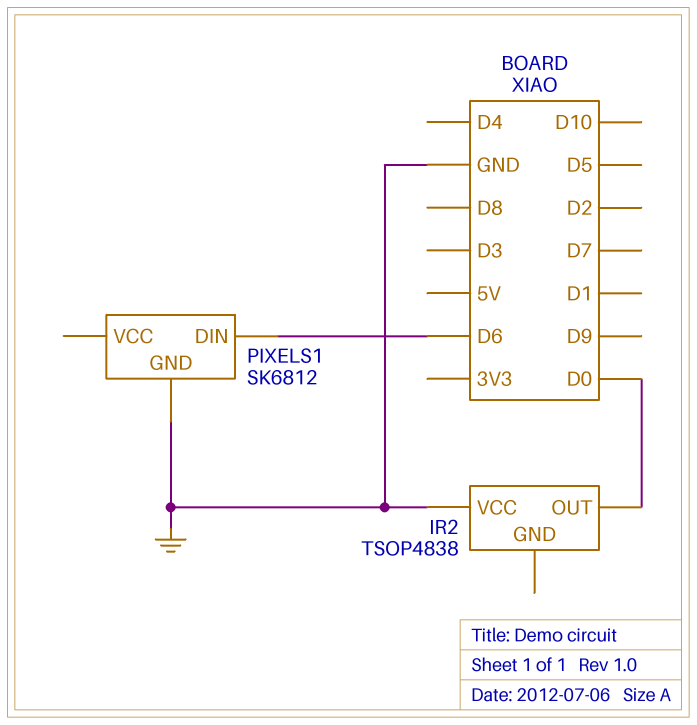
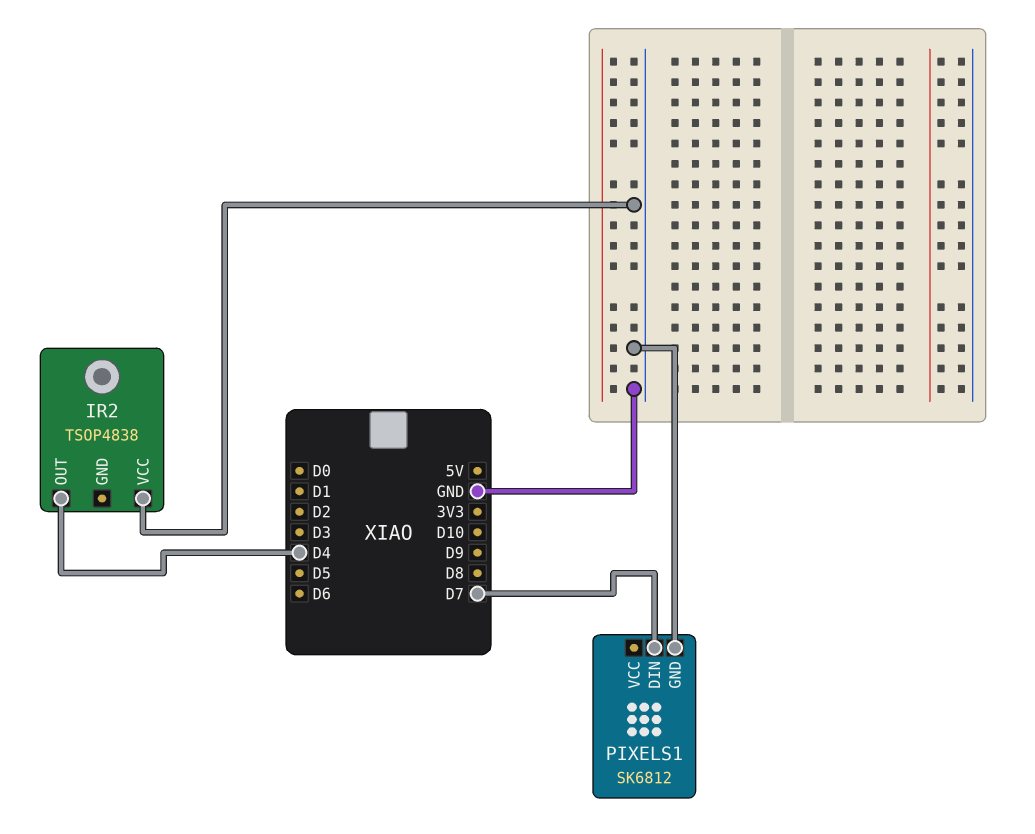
IR2 pin OUT: D0 -> D4
PIXELS1 pin DIN: D6 -> D7

